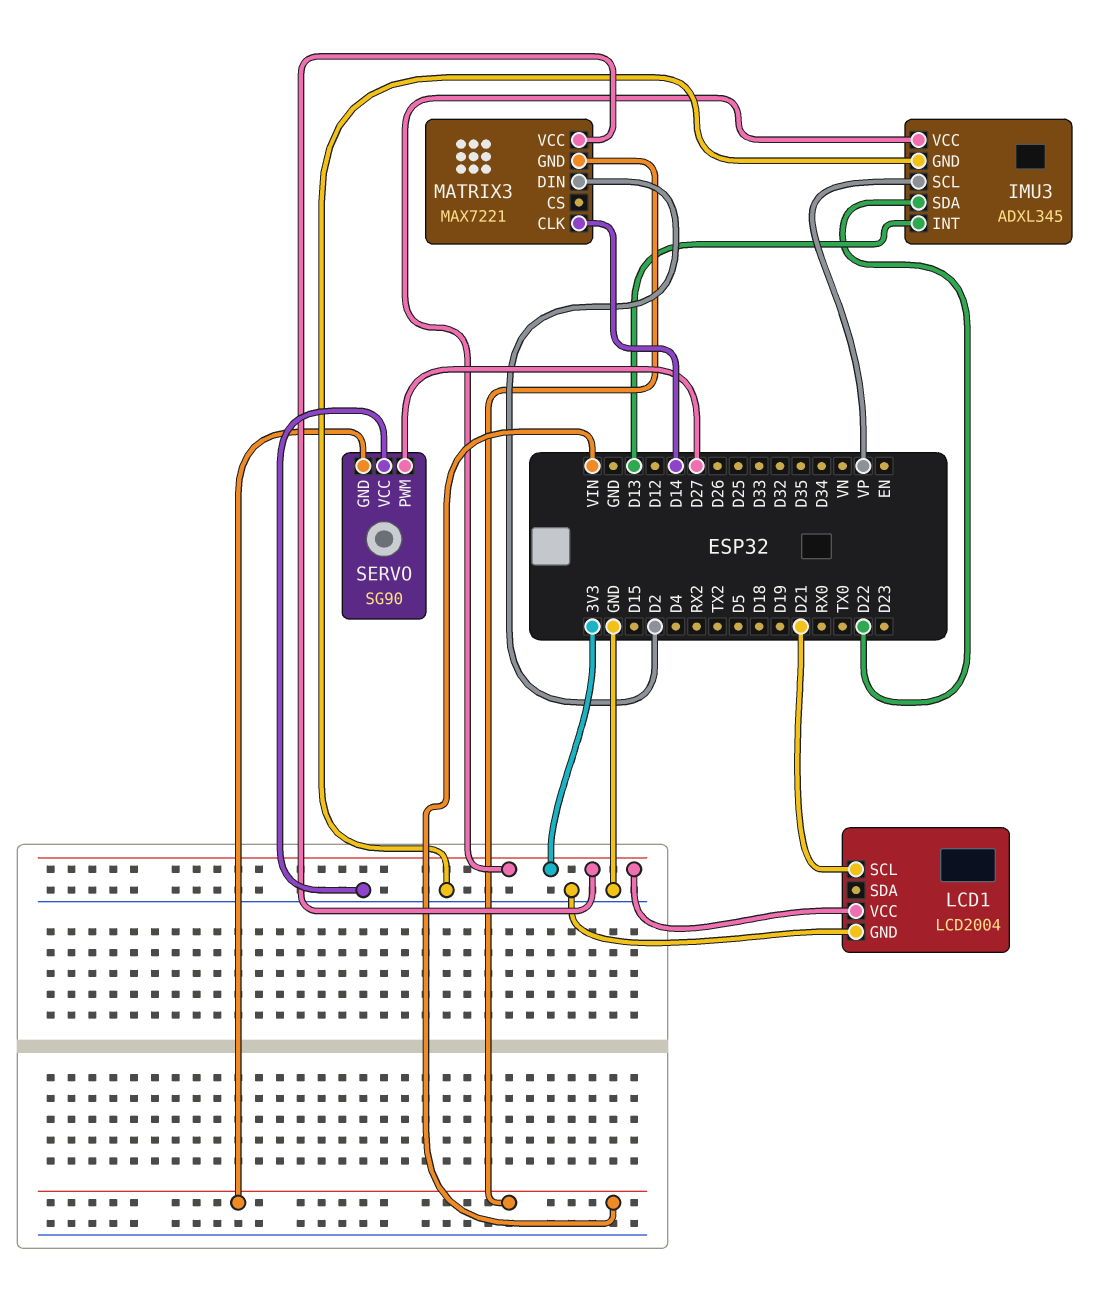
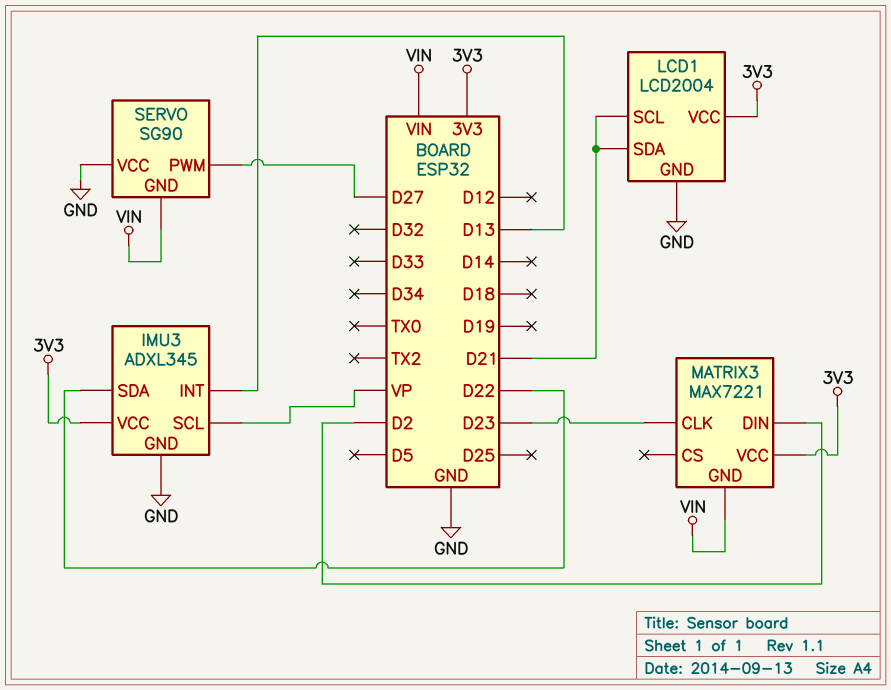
LCD1 pin SDA: none -> D21
MATRIX3 pin CLK: D14 -> D23

